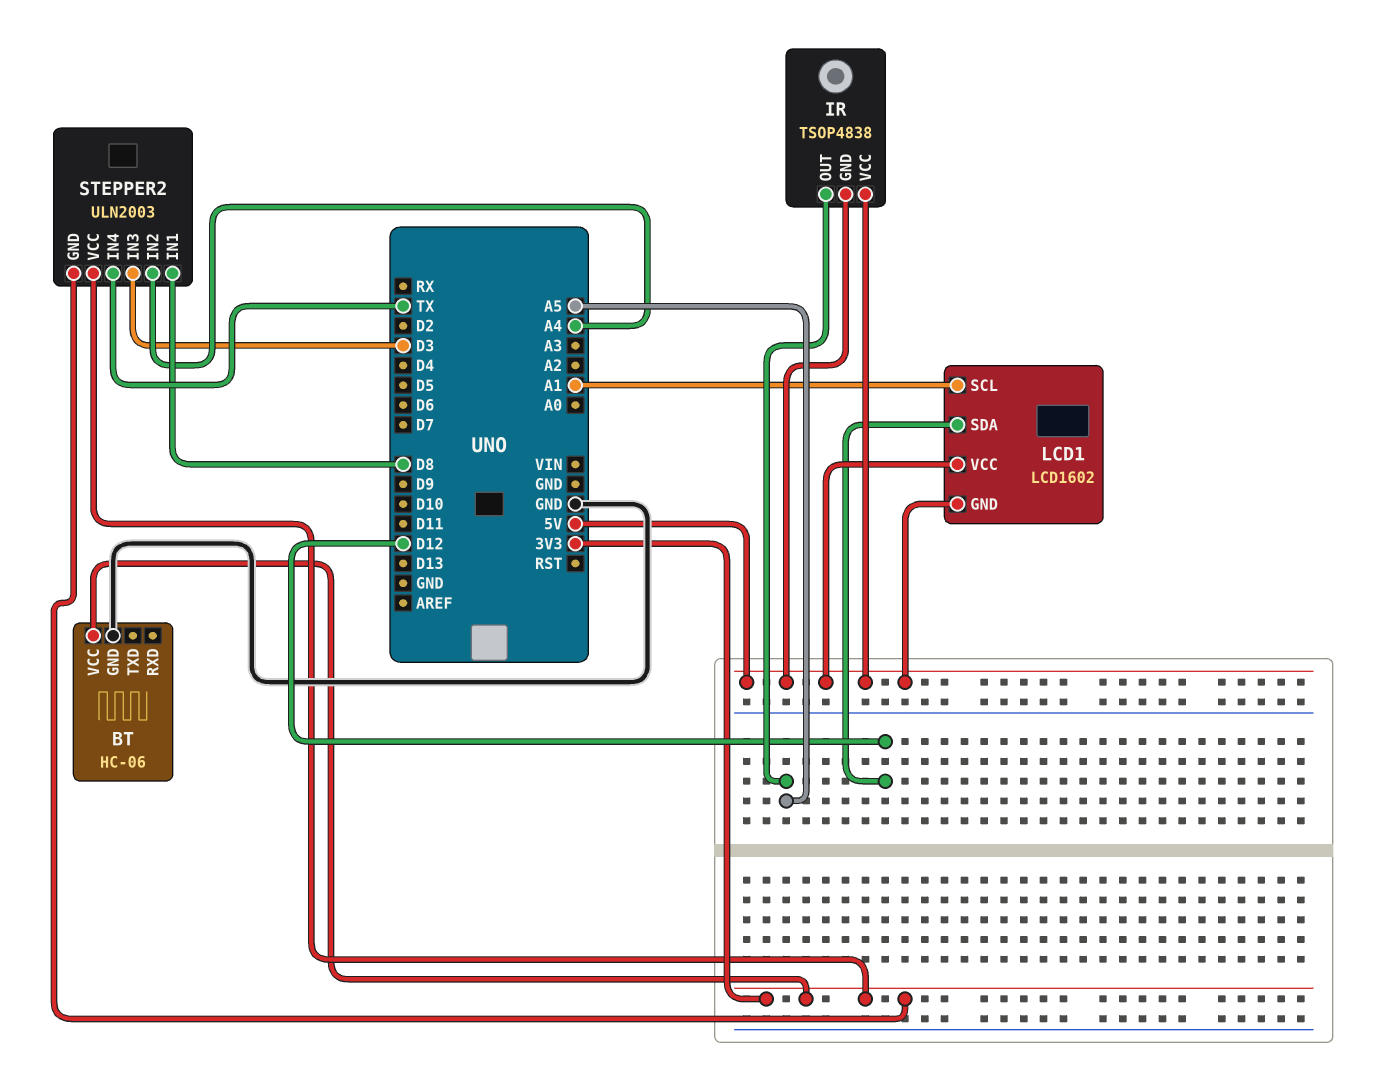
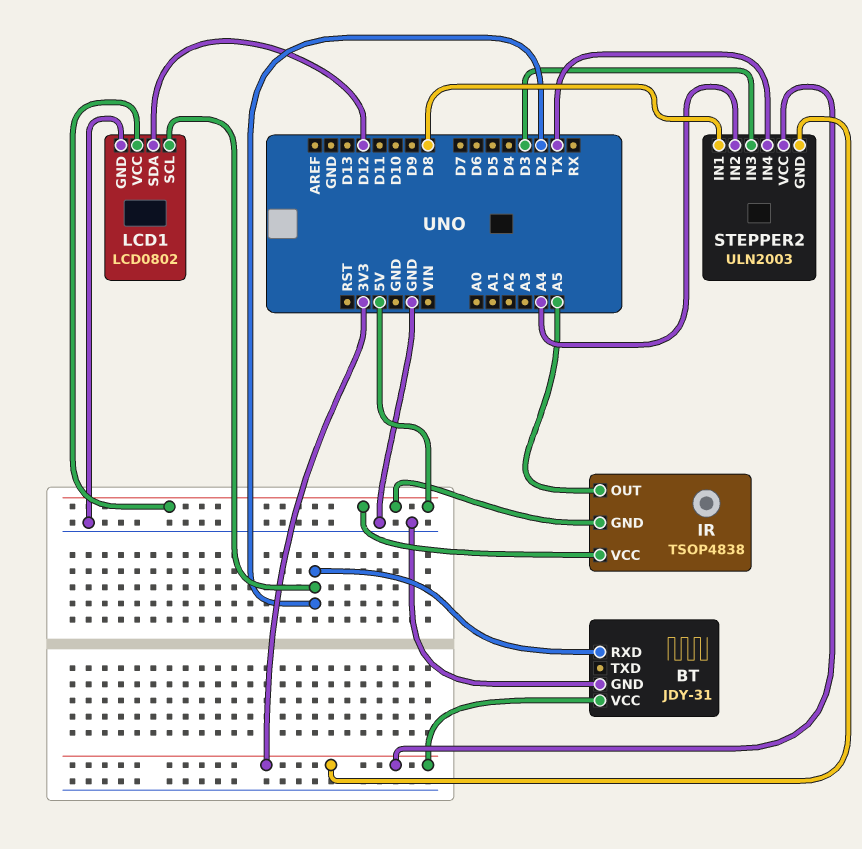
BT: HC-06 -> JDY-31
BT pin RXD: none -> D2
LCD1: LCD1602 -> LCD0802
LCD1 pin GND: 5V -> GND
LCD1 pin SCL: A1 -> D2

